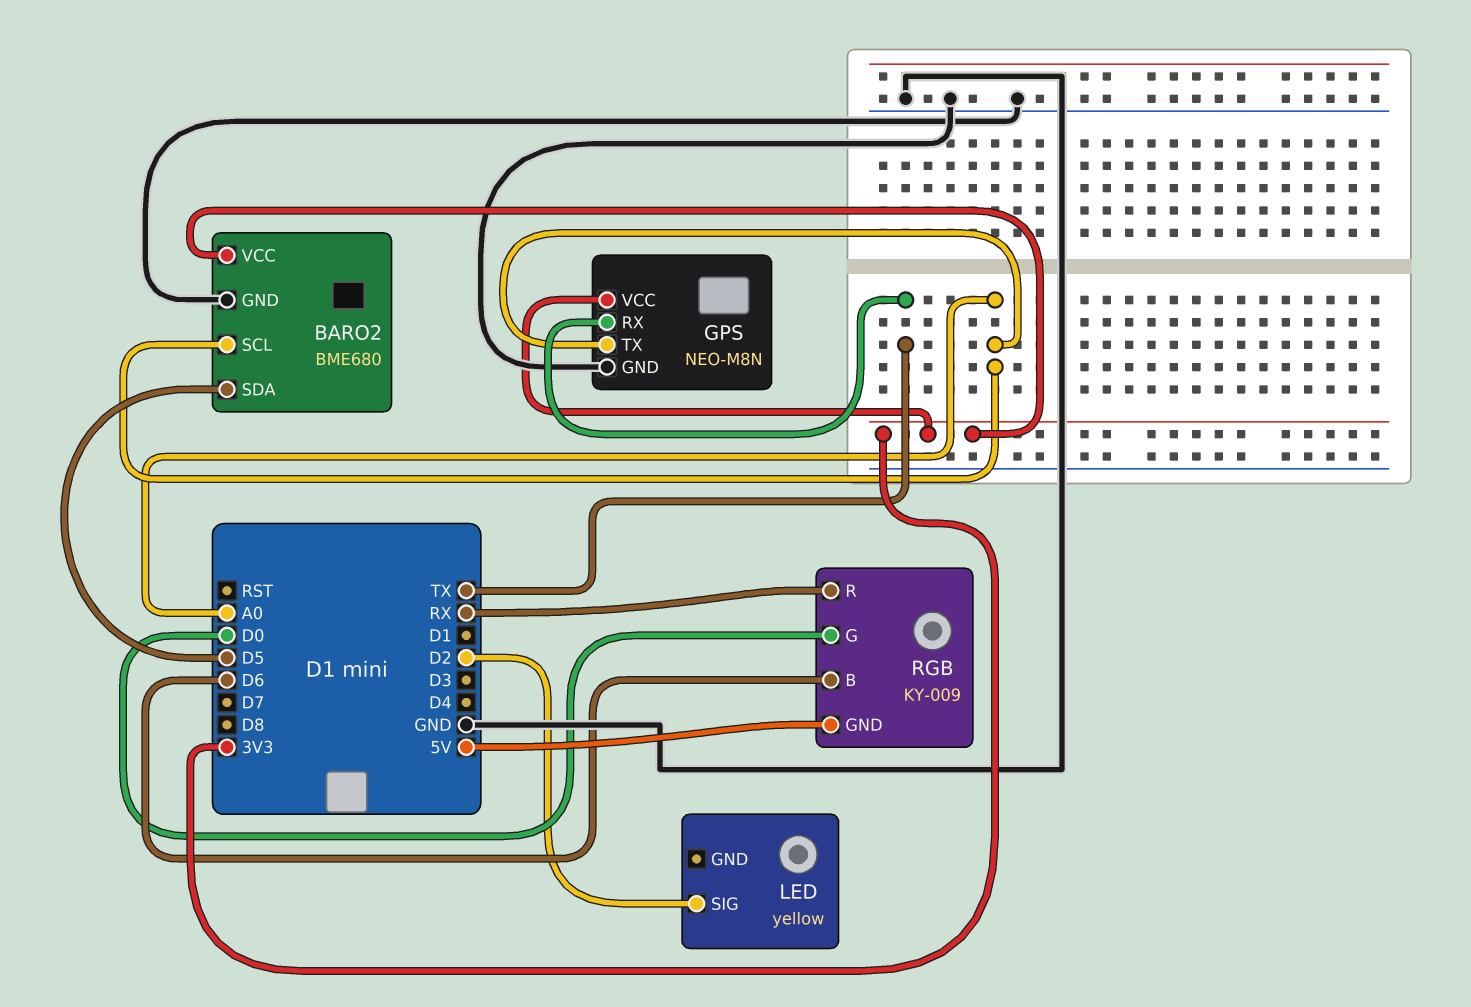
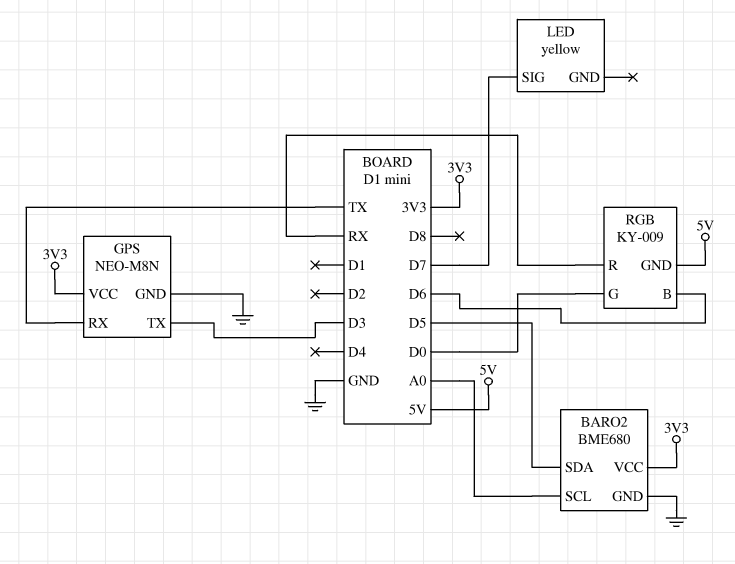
GPS pin TX: A0 -> D3
LED pin SIG: D2 -> D7

